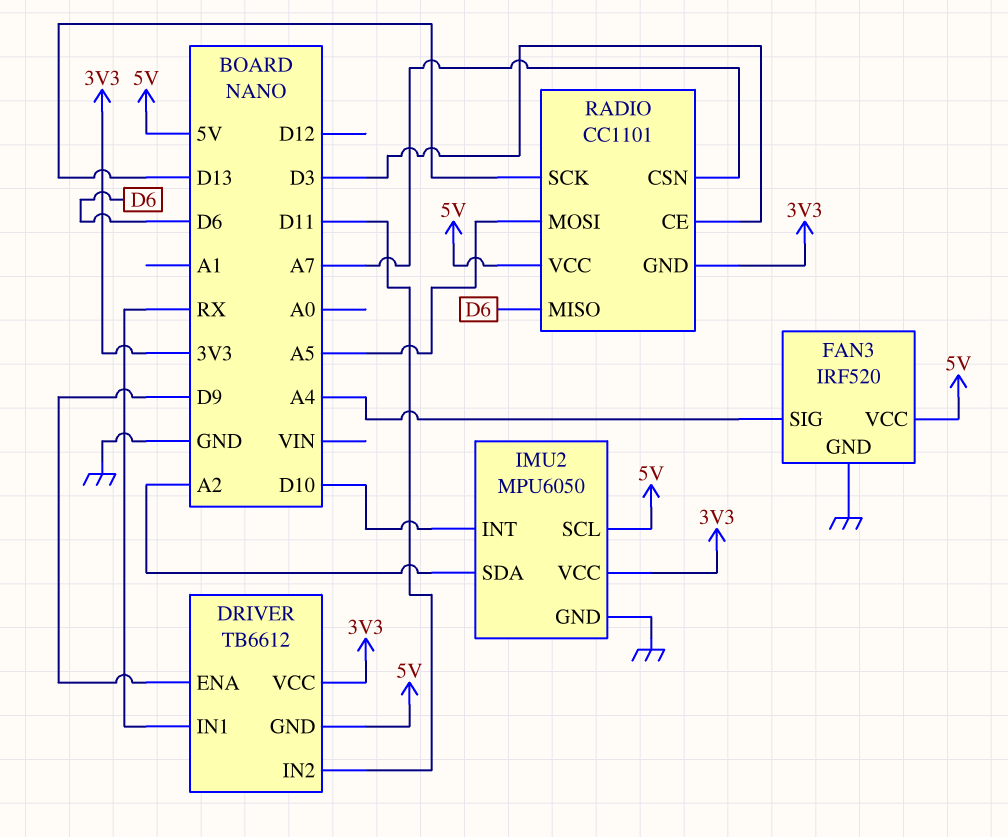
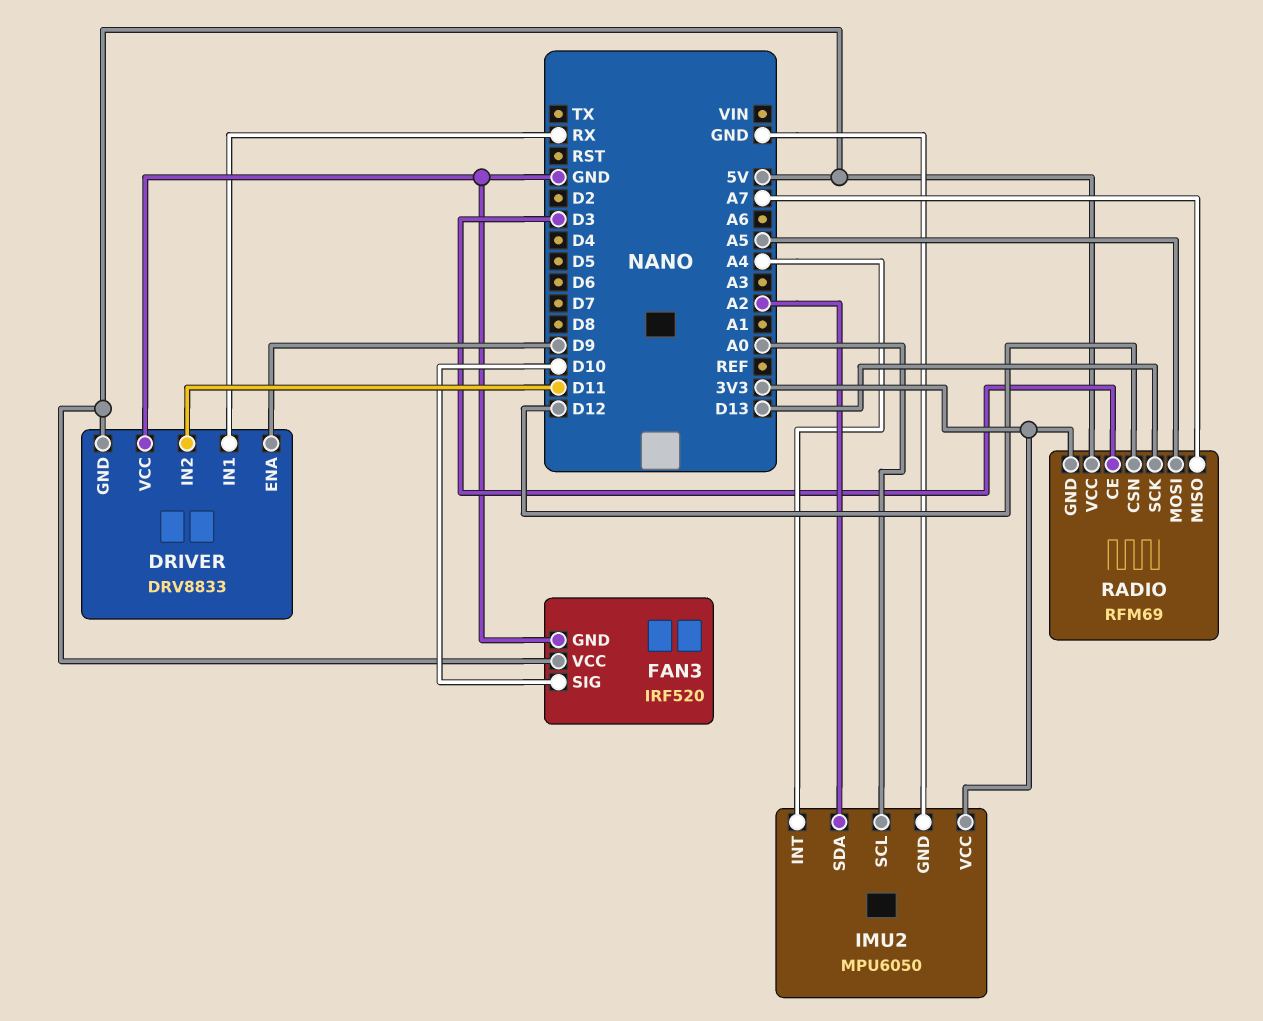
DRIVER: TB6612 -> DRV8833
DRIVER pin VCC: 3V3 -> GND
FAN3 pin SIG: A4 -> D10
IMU2 pin INT: D10 -> A4
IMU2 pin SCL: 5V -> A0
RADIO: CC1101 -> RFM69
RADIO pin CSN: A7 -> D12
RADIO pin MISO: D6 -> A7

